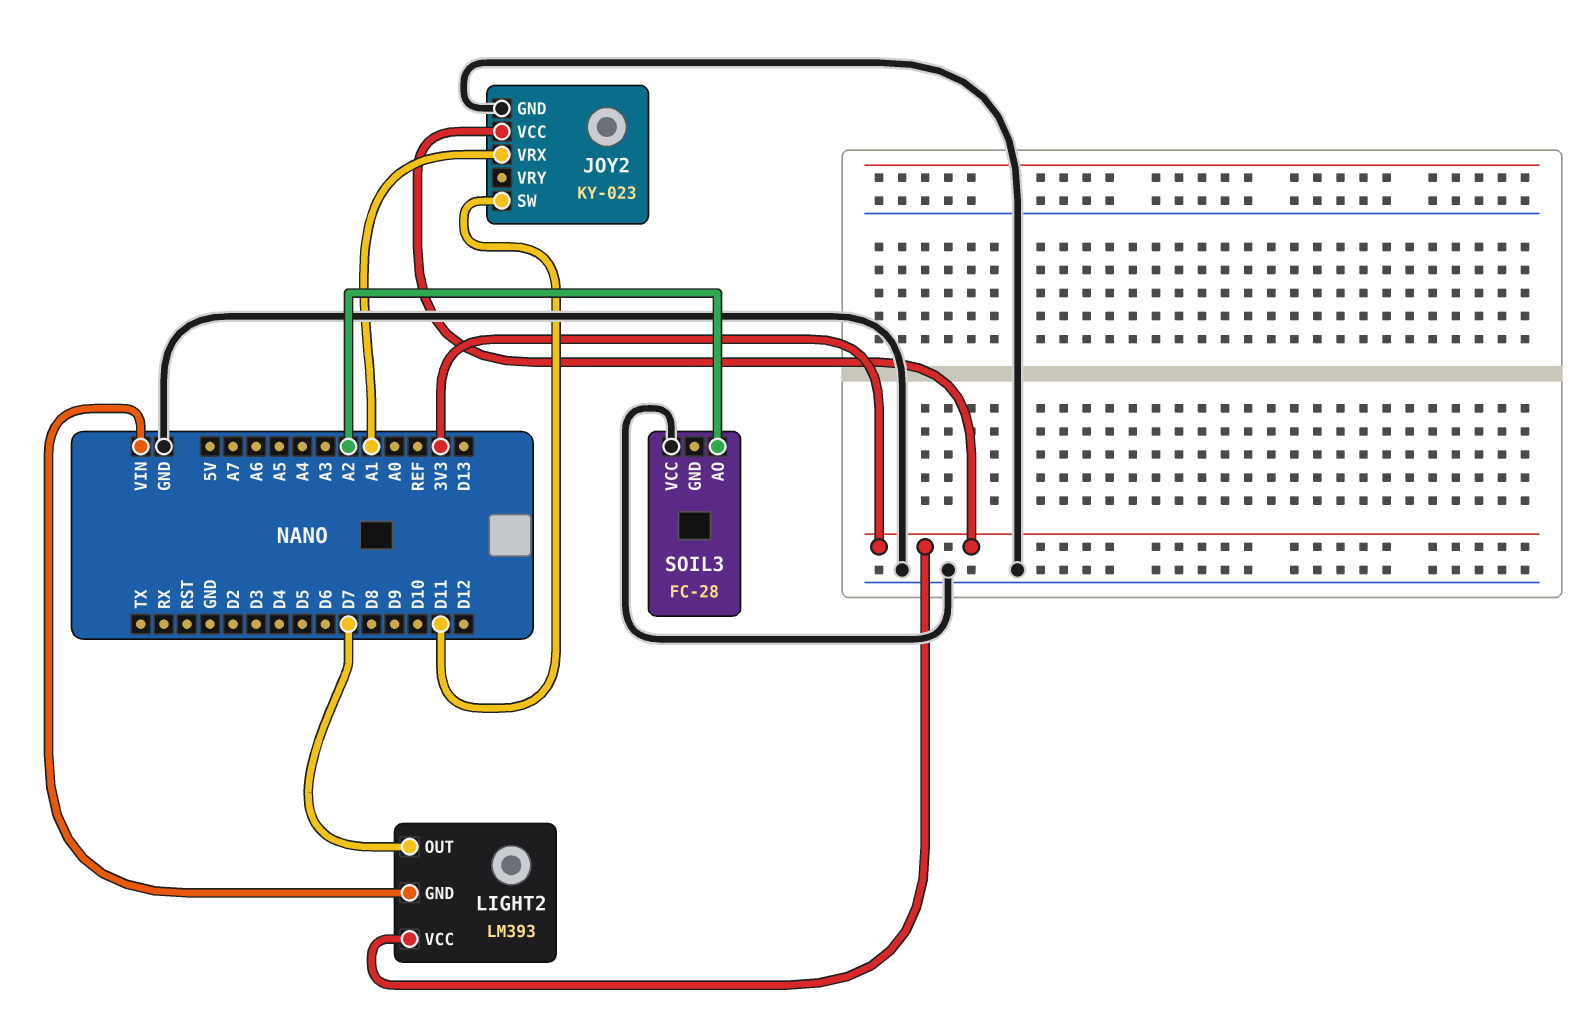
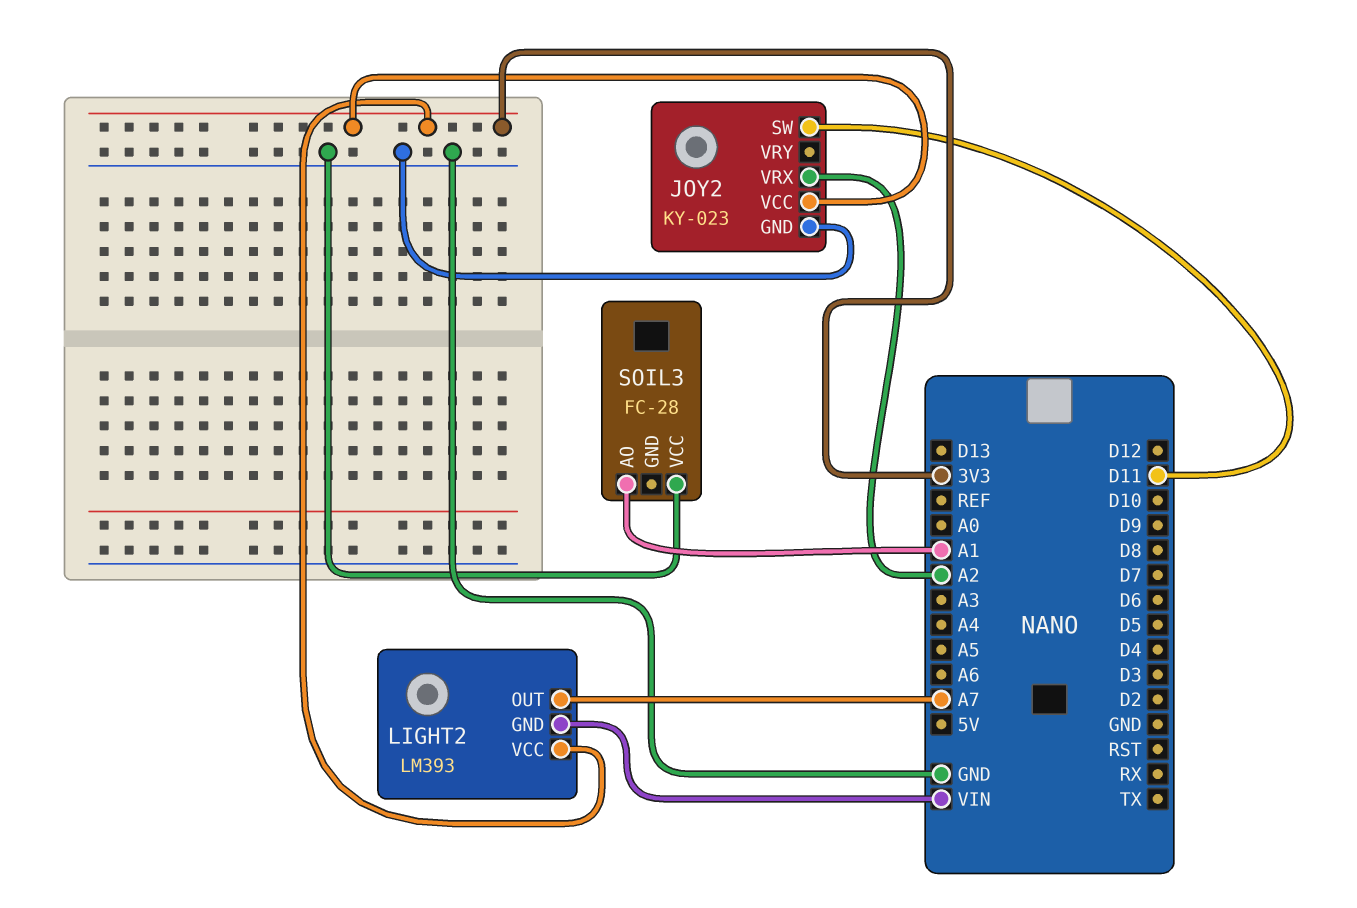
JOY2 pin VRX: A1 -> A2
LIGHT2 pin OUT: D7 -> A7
SOIL3 pin AO: A2 -> A1

